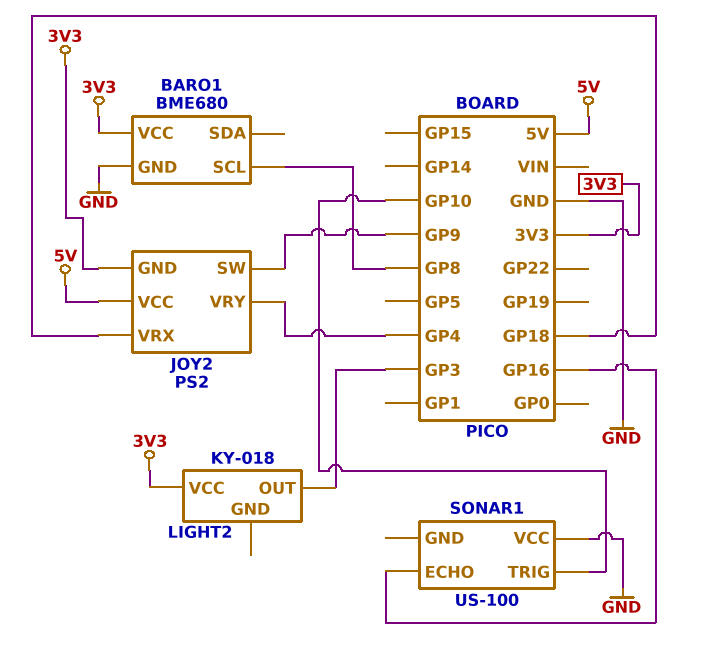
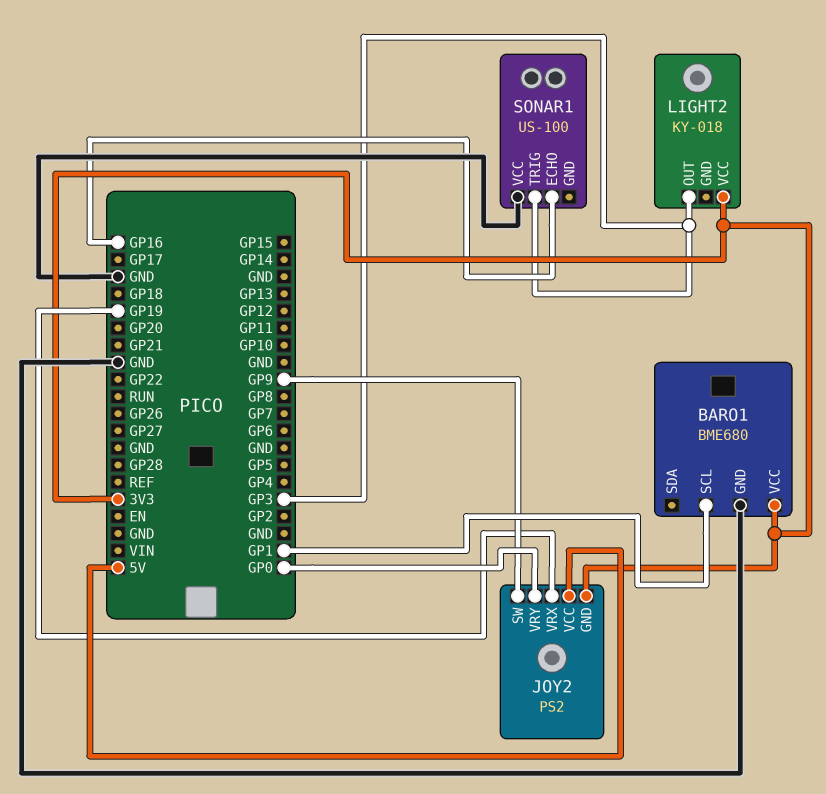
BARO1 pin SCL: GP8 -> GP1
JOY2 pin VRX: GP18 -> GP19
JOY2 pin VRY: GP4 -> GP0
SONAR1 pin TRIG: GP10 -> GP3

